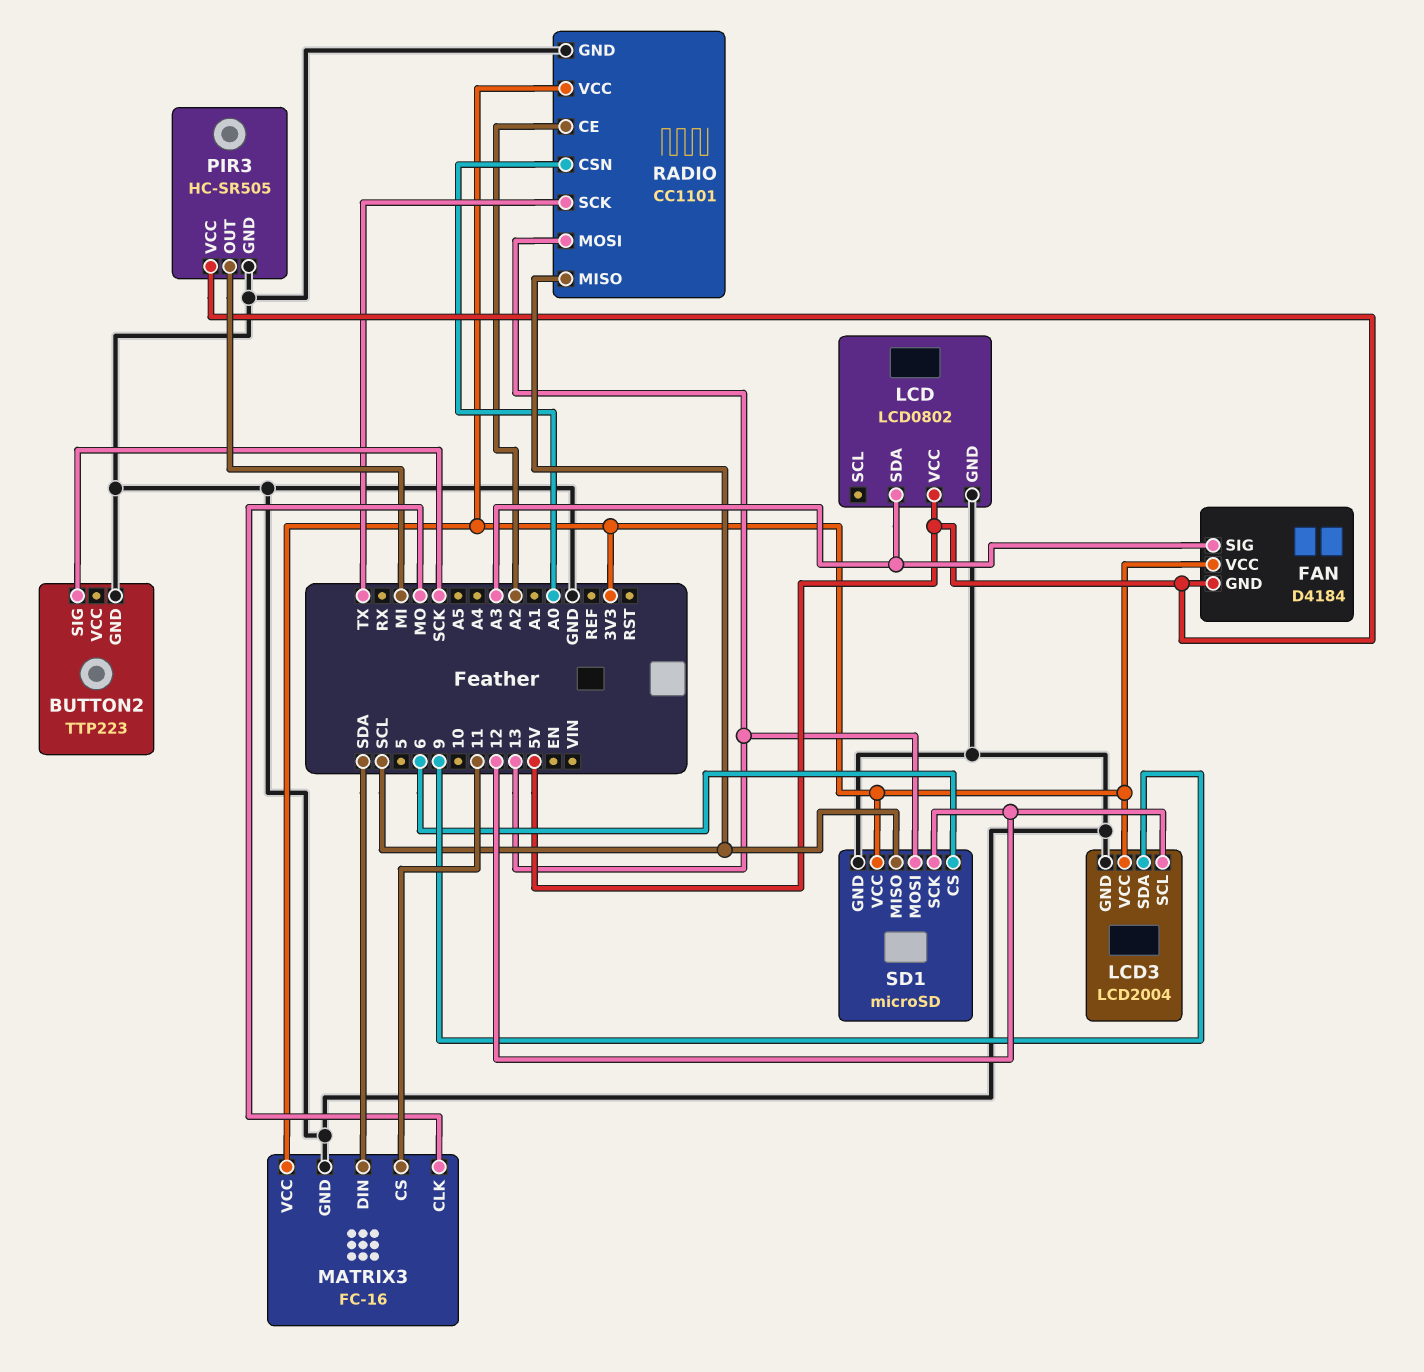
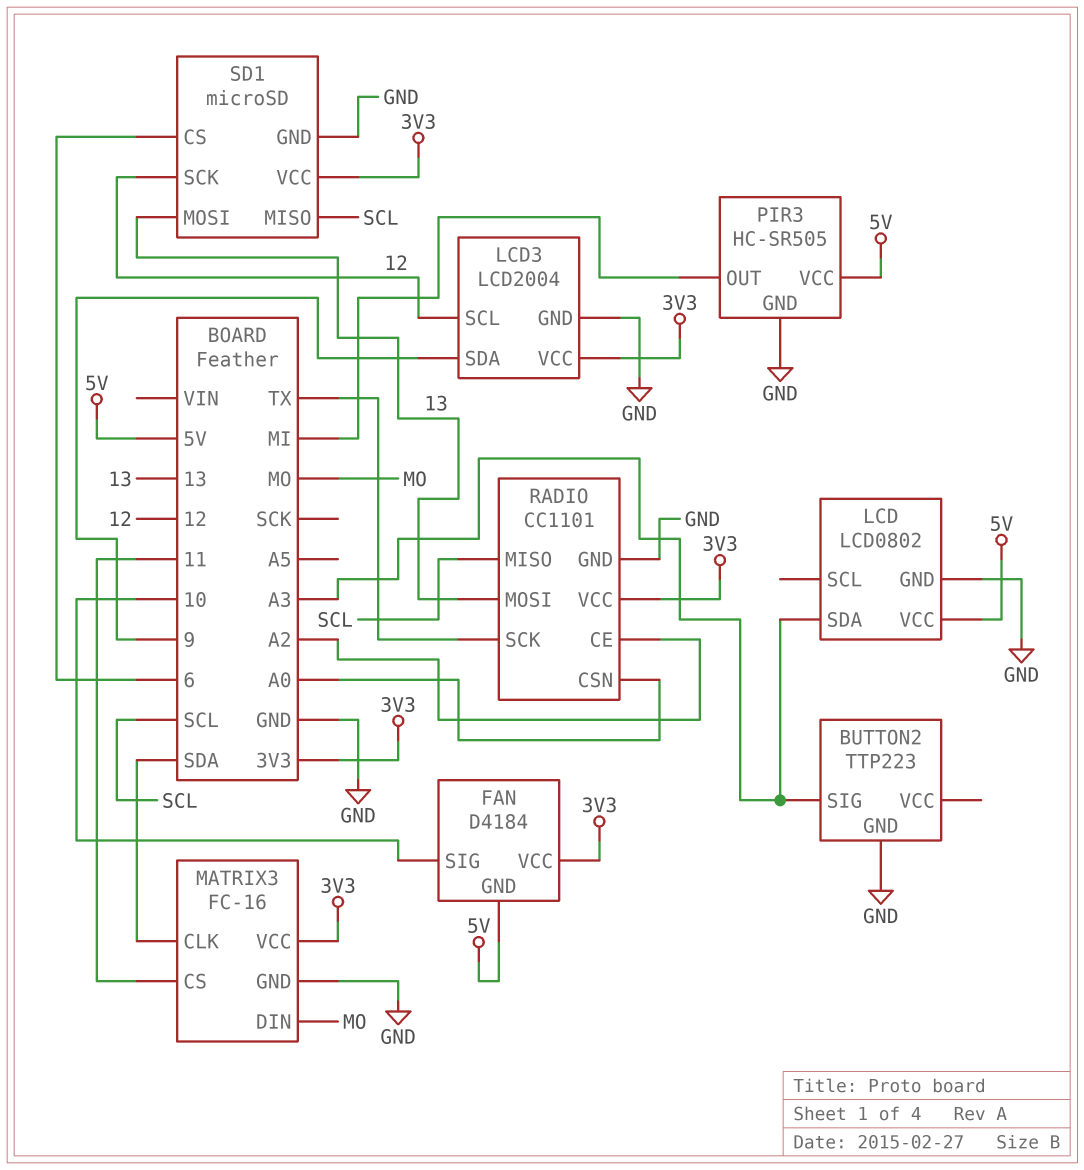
BUTTON2 pin SIG: SCK -> A3
FAN pin SIG: A3 -> 10
MATRIX3 pin CLK: MO -> SDA
MATRIX3 pin DIN: SDA -> MO

